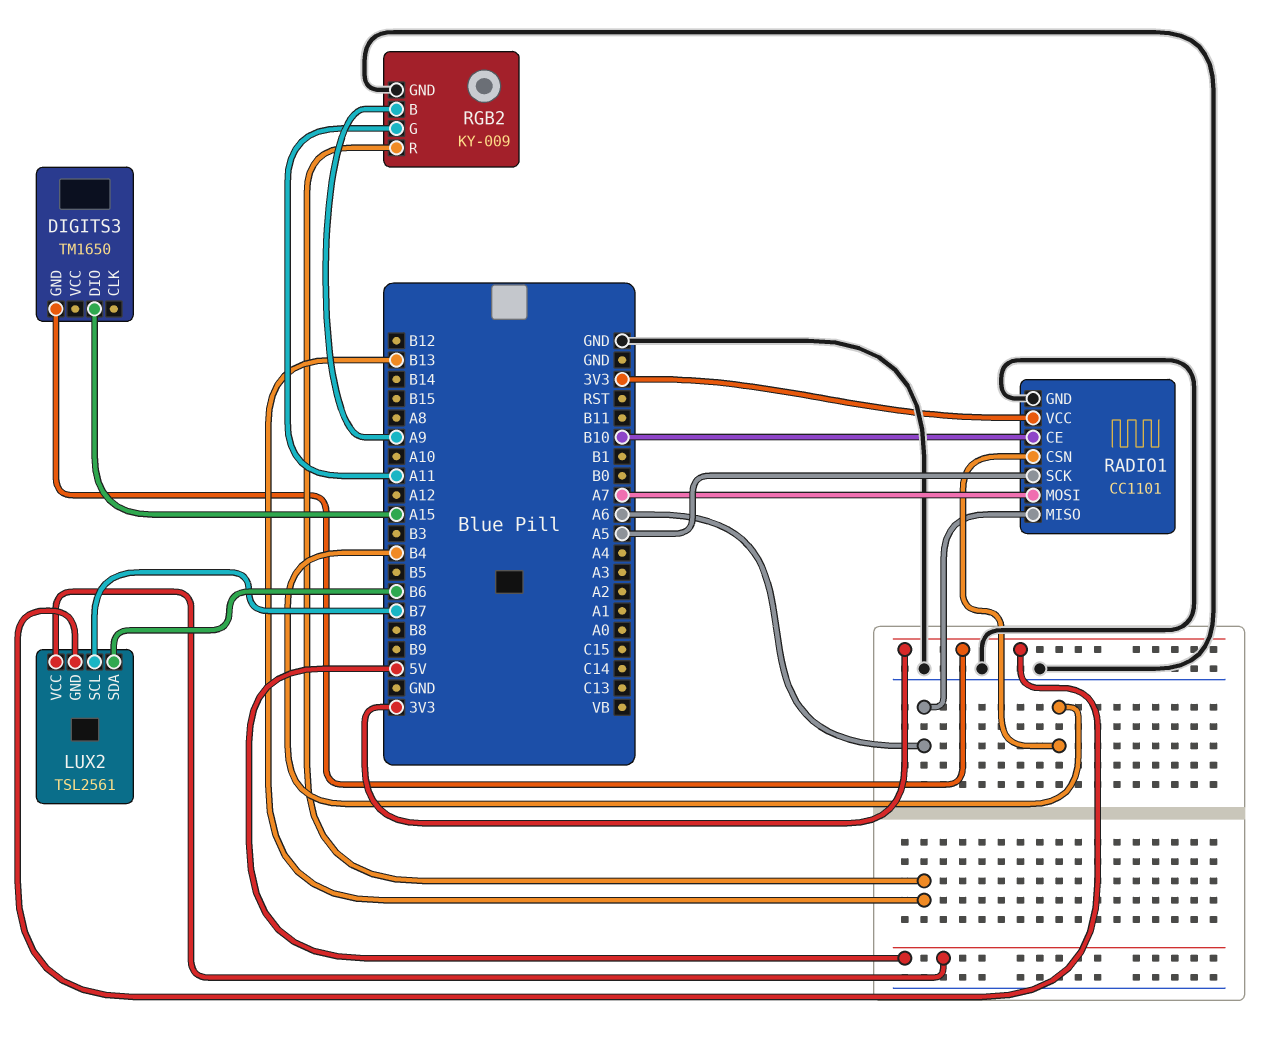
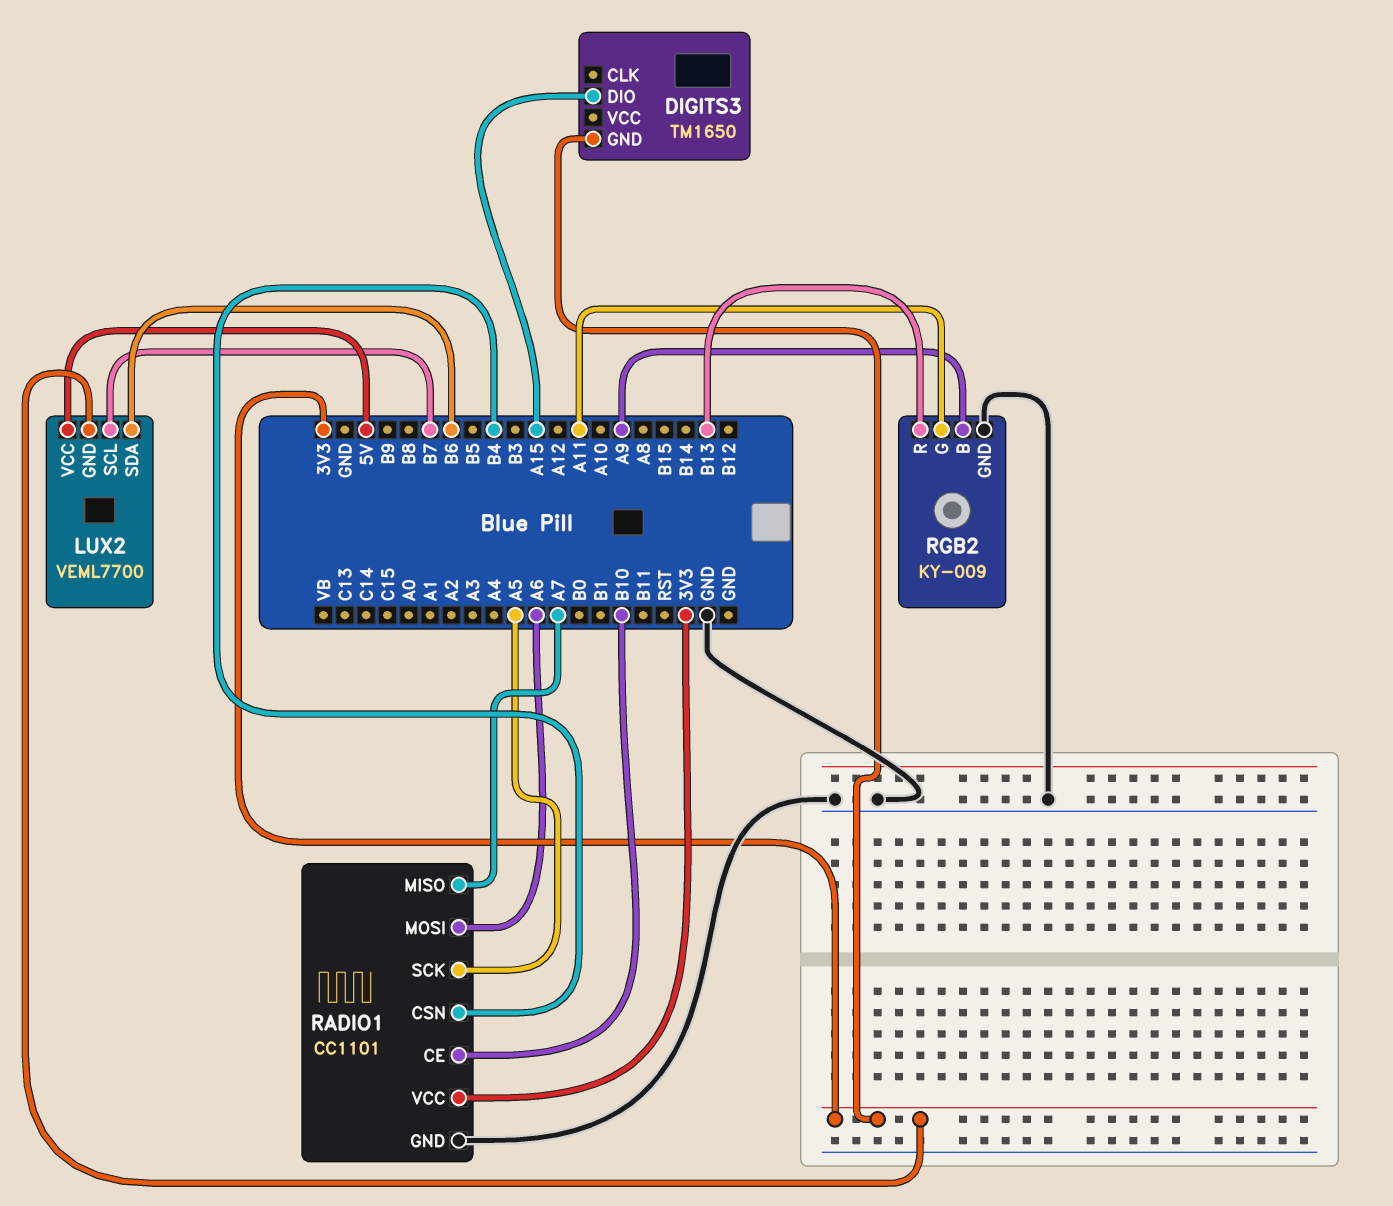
LUX2: TSL2561 -> VEML7700
RADIO1 pin MISO: A6 -> A7
RADIO1 pin MOSI: A7 -> A6

